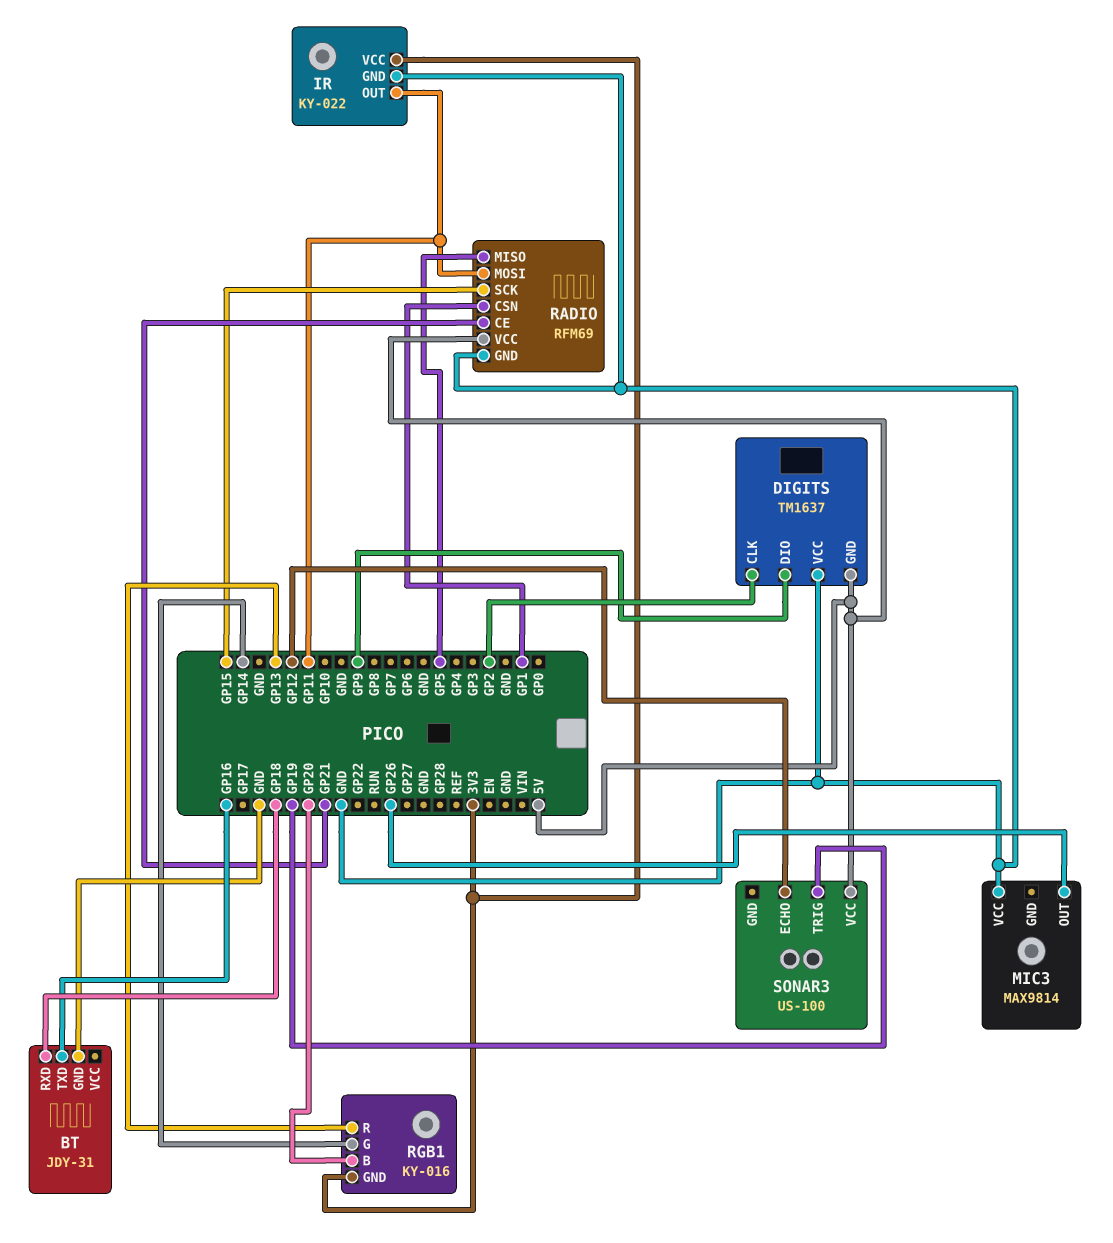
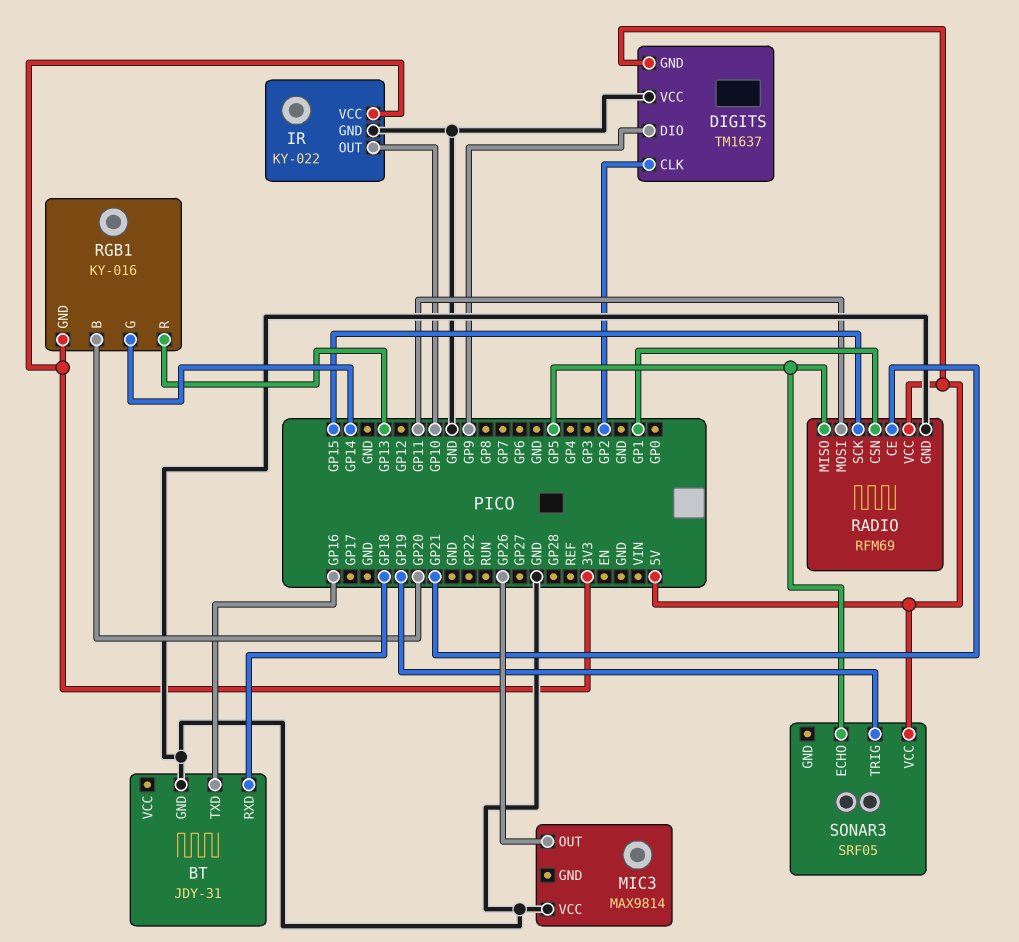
IR pin OUT: GP11 -> GP10
SONAR3: US-100 -> SRF05
SONAR3 pin ECHO: GP12 -> GP5

